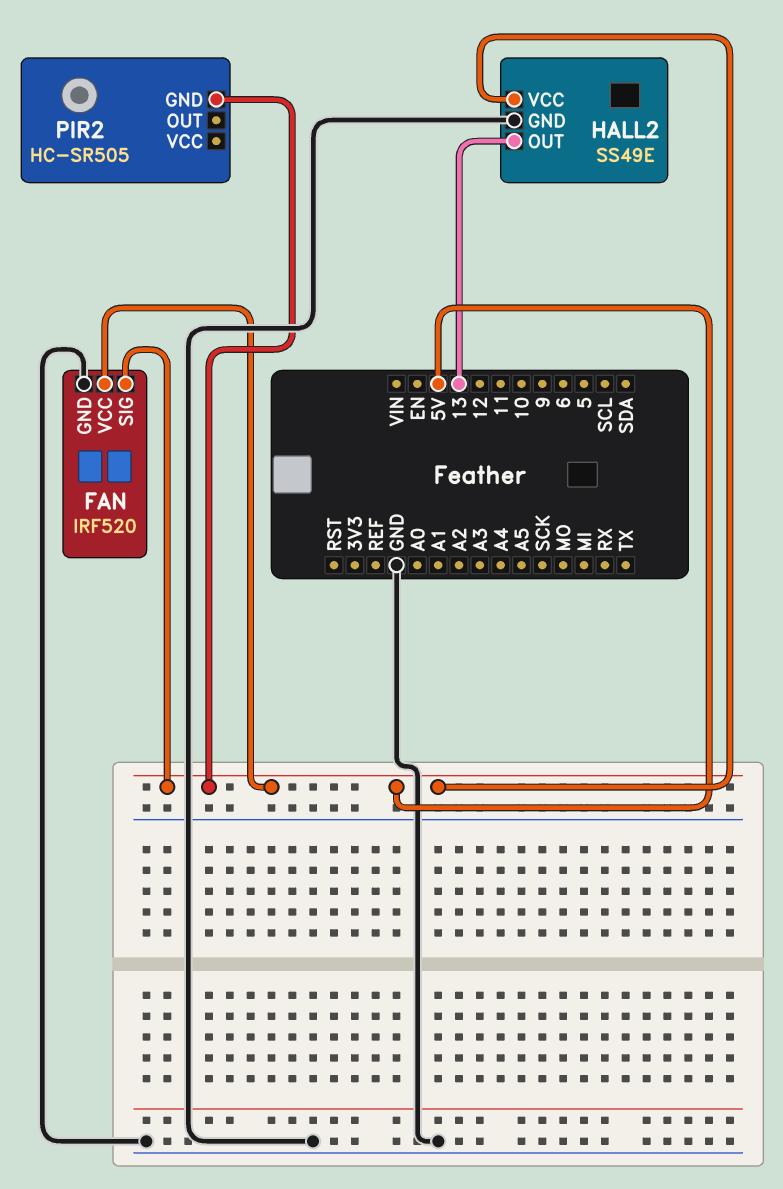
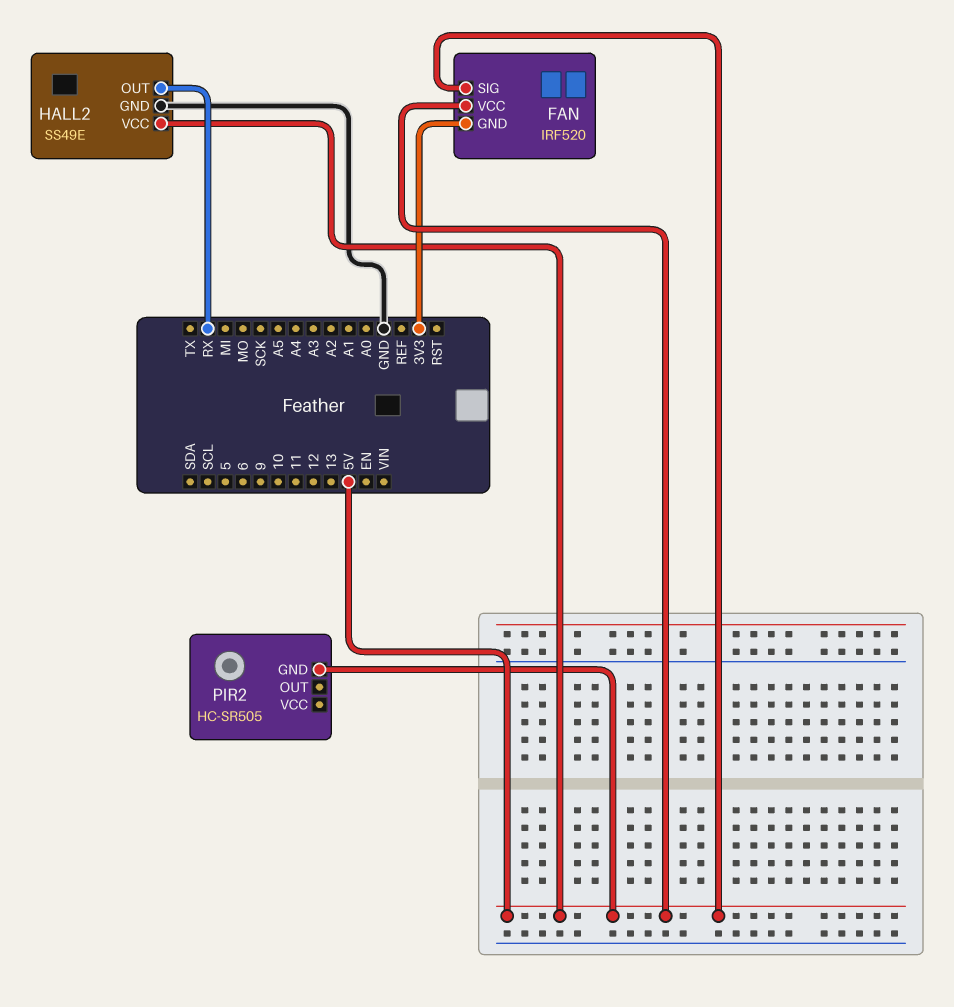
FAN pin GND: GND -> 3V3
HALL2 pin OUT: 13 -> RX

